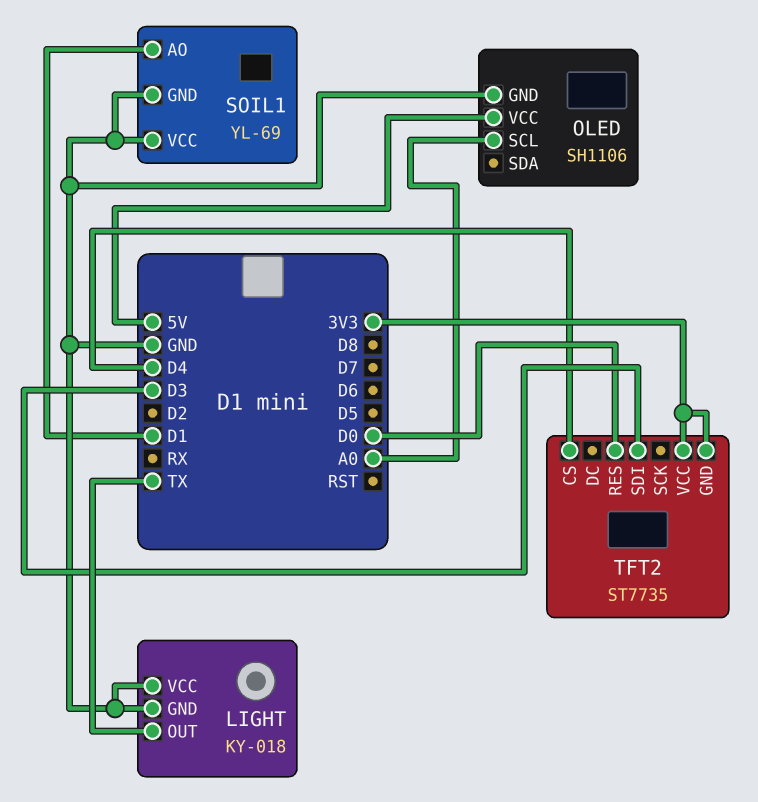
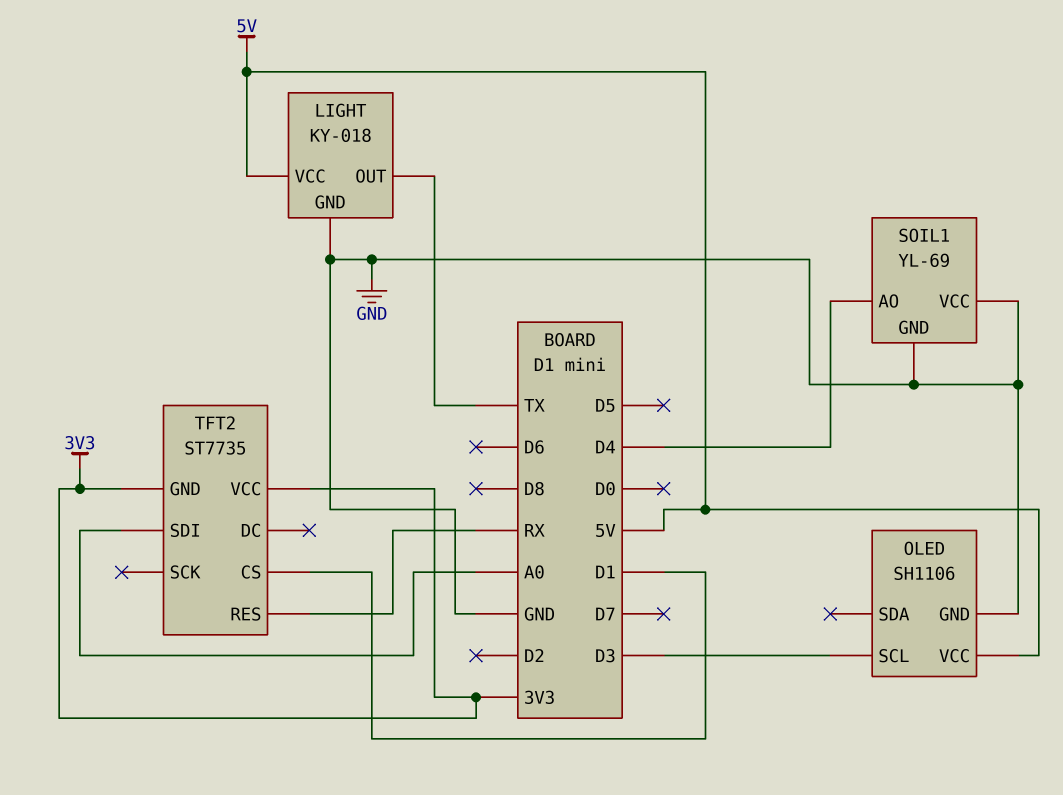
LIGHT pin VCC: GND -> 5V
OLED pin SCL: A0 -> D3
SOIL1 pin AO: D1 -> D4
TFT2 pin CS: D4 -> D1
TFT2 pin RES: D0 -> RX
TFT2 pin SDI: D3 -> A0

